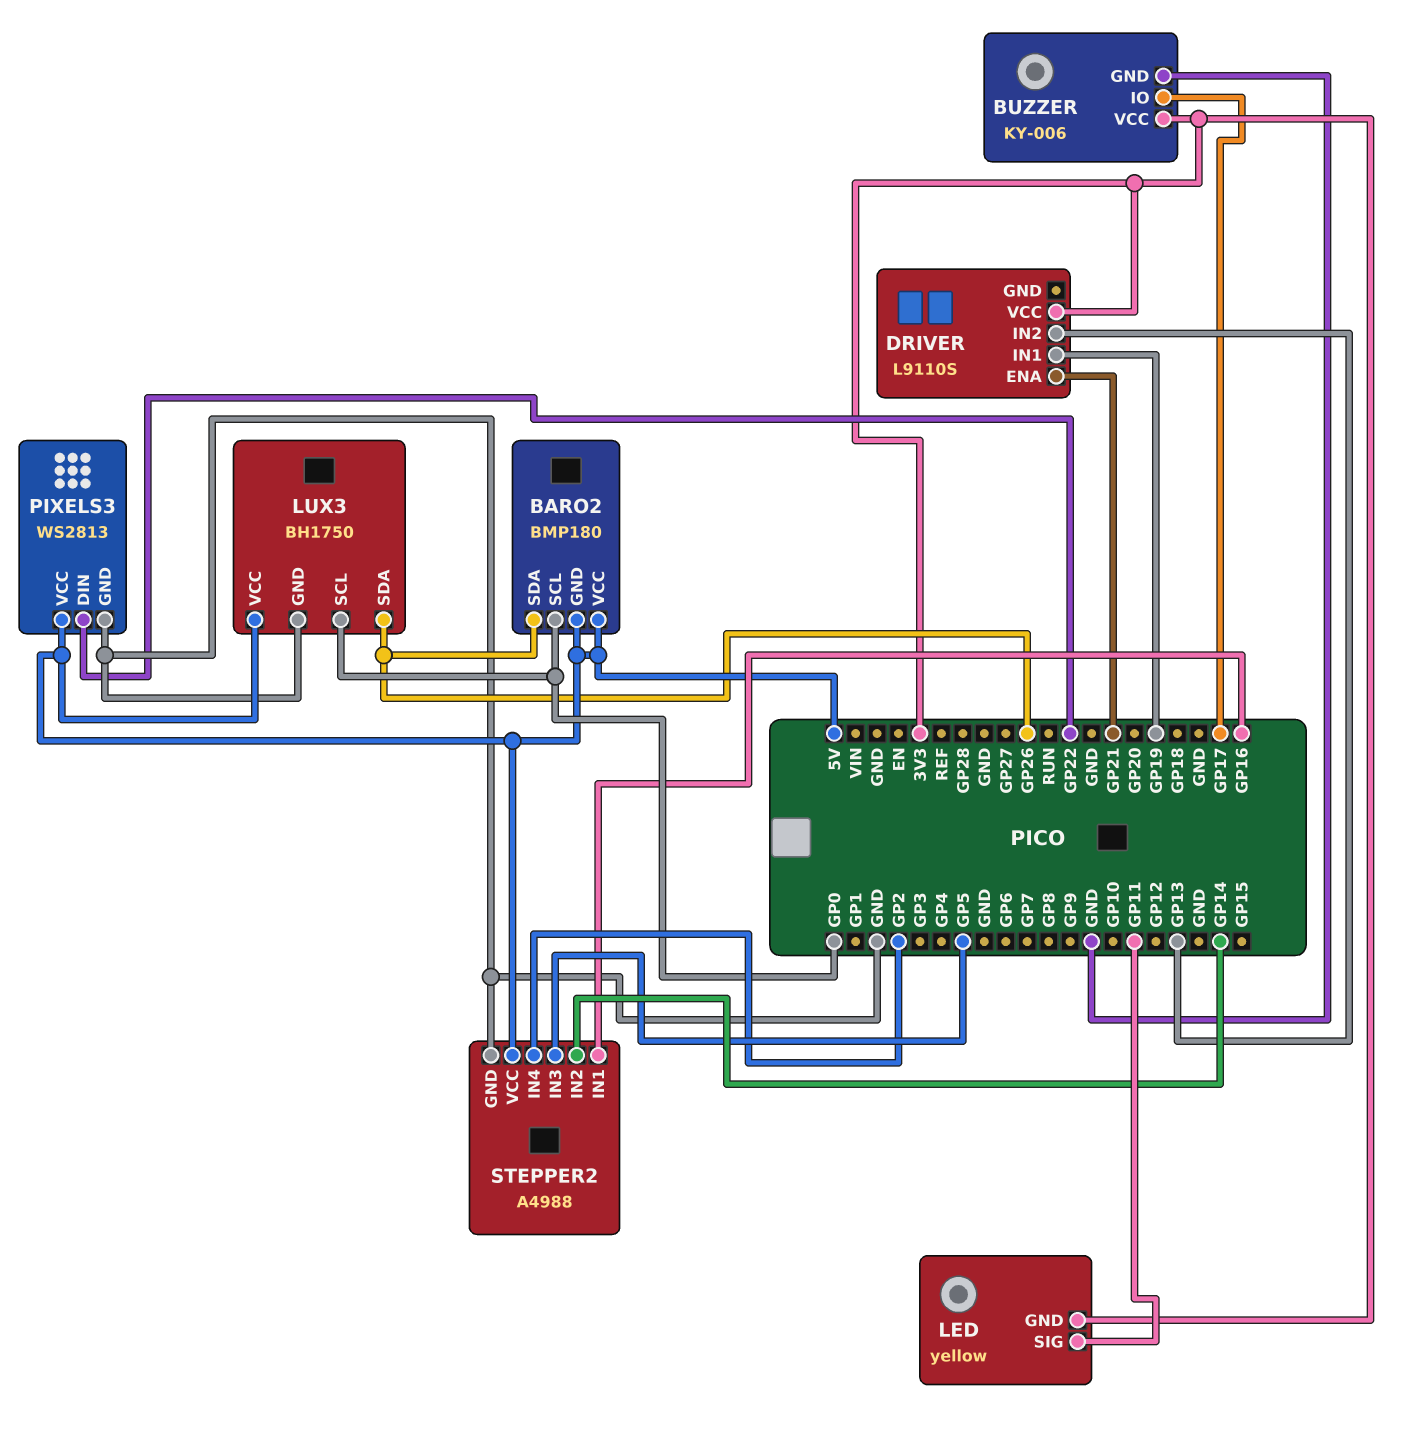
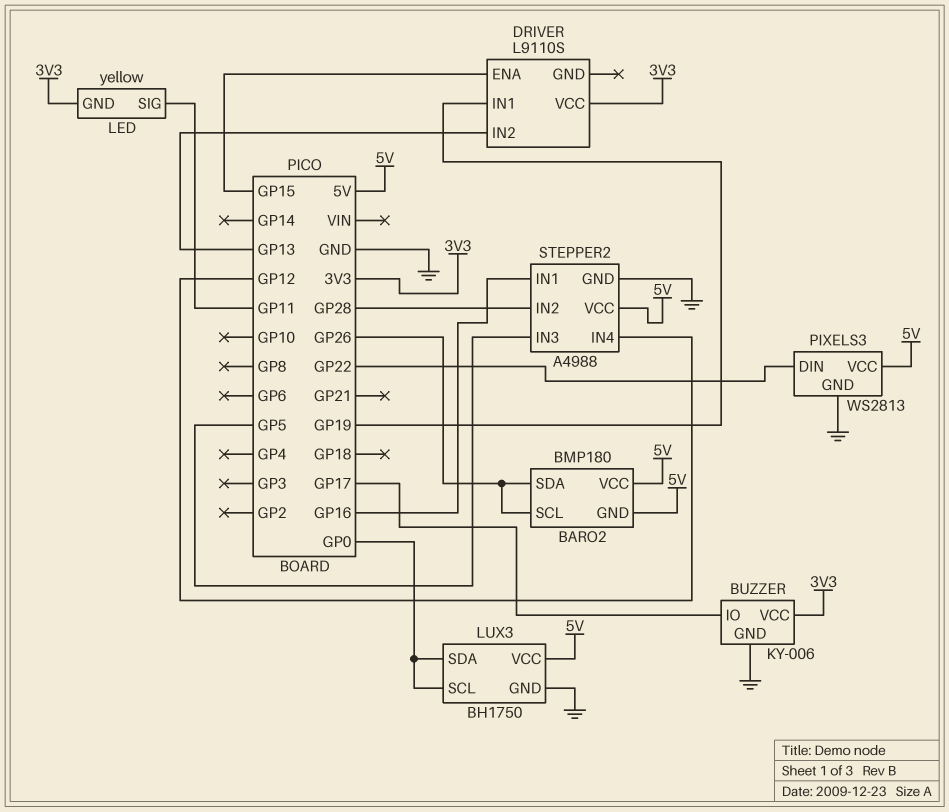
BARO2 pin SCL: GP0 -> GP26
DRIVER pin ENA: GP21 -> GP15
LUX3 pin SDA: GP26 -> GP0
STEPPER2 pin IN2: GP14 -> GP28
STEPPER2 pin IN4: GP2 -> GP12

